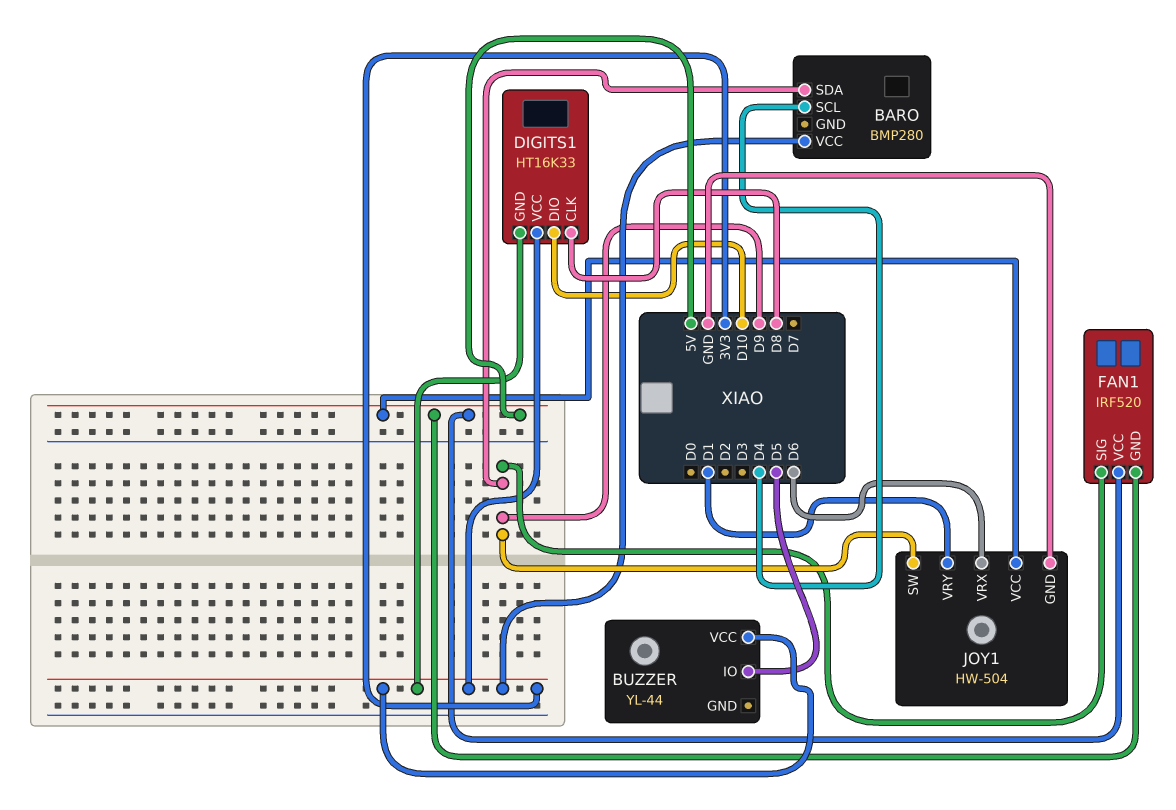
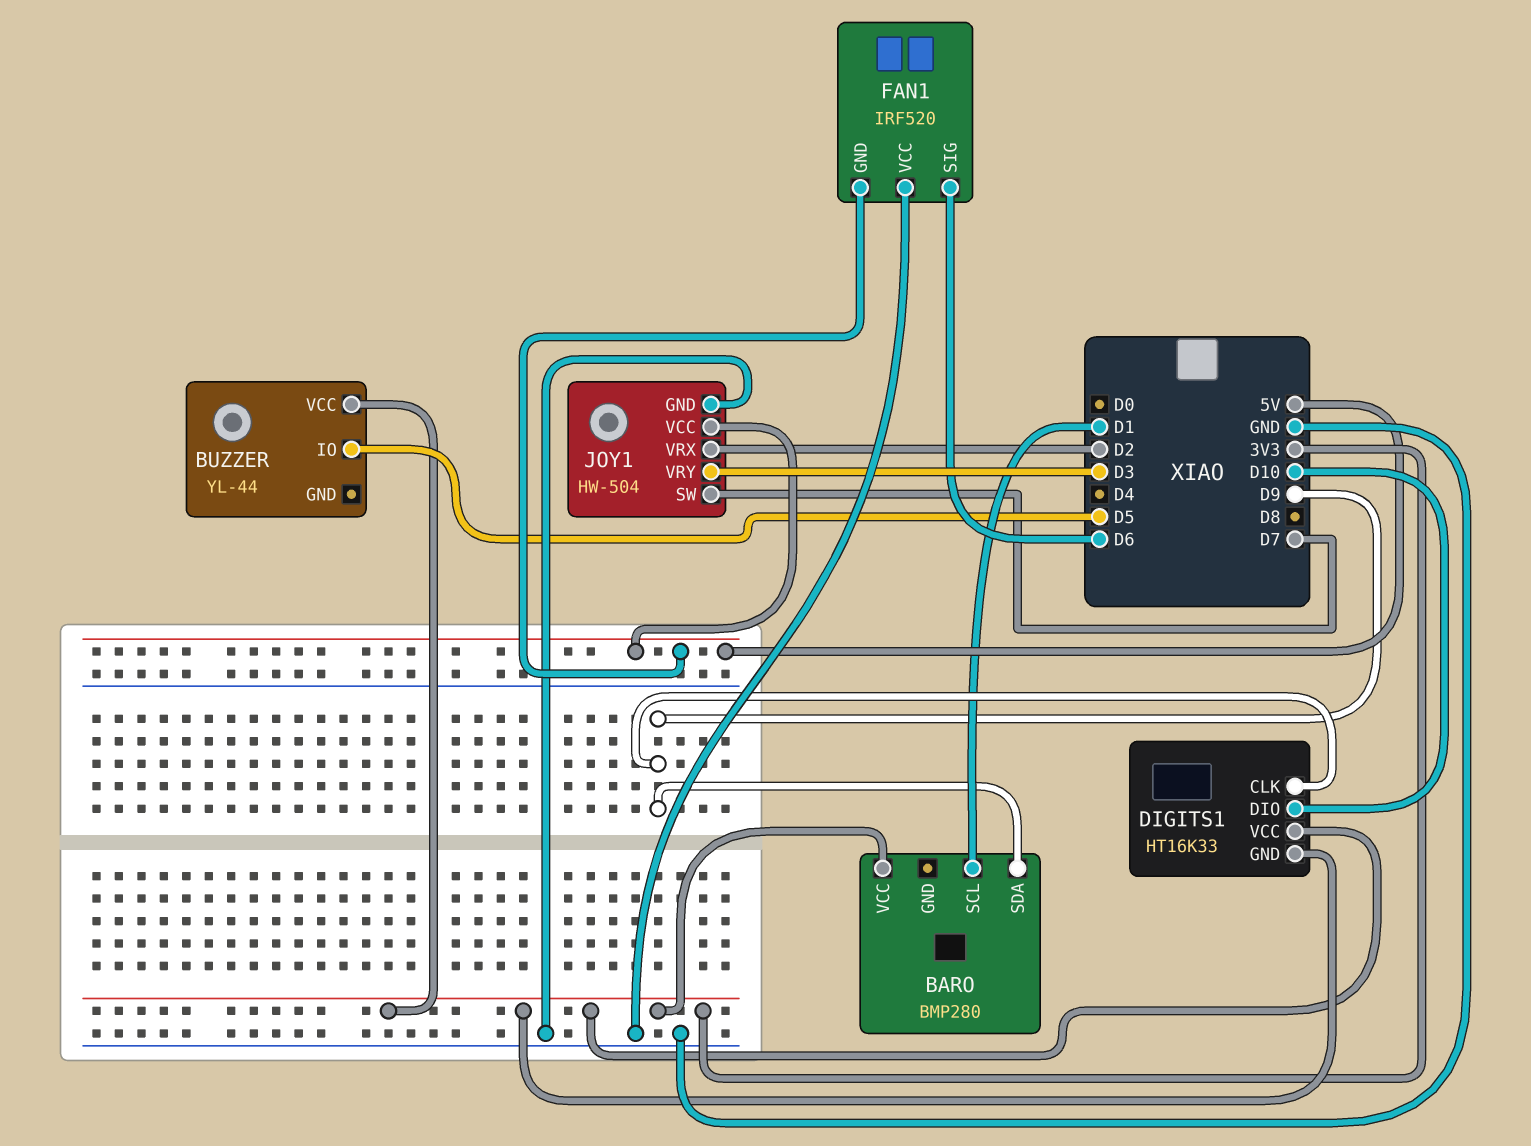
BARO pin SCL: D4 -> D1
DIGITS1 pin CLK: D8 -> D9
FAN1 pin SIG: D9 -> D6
FAN1 pin VCC: 5V -> GND
JOY1 pin SW: D9 -> D7
JOY1 pin VRX: D6 -> D2
JOY1 pin VRY: D1 -> D3

